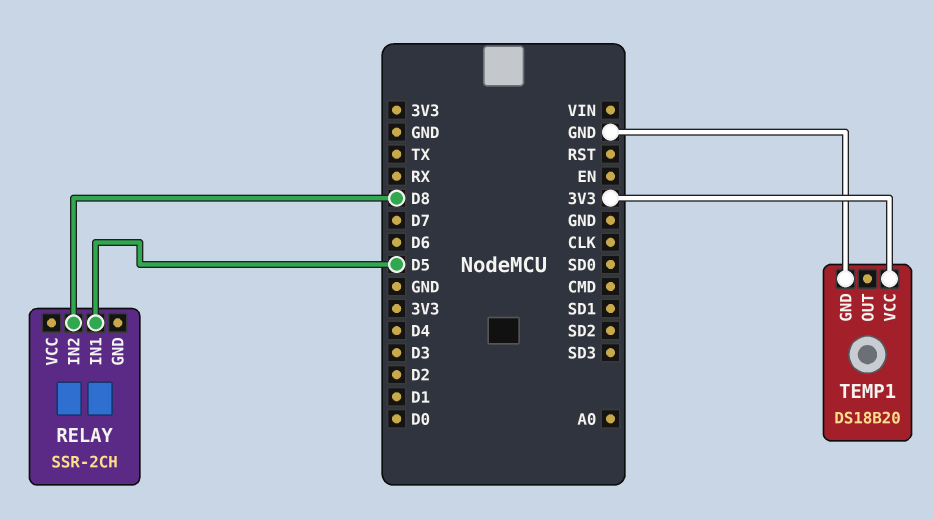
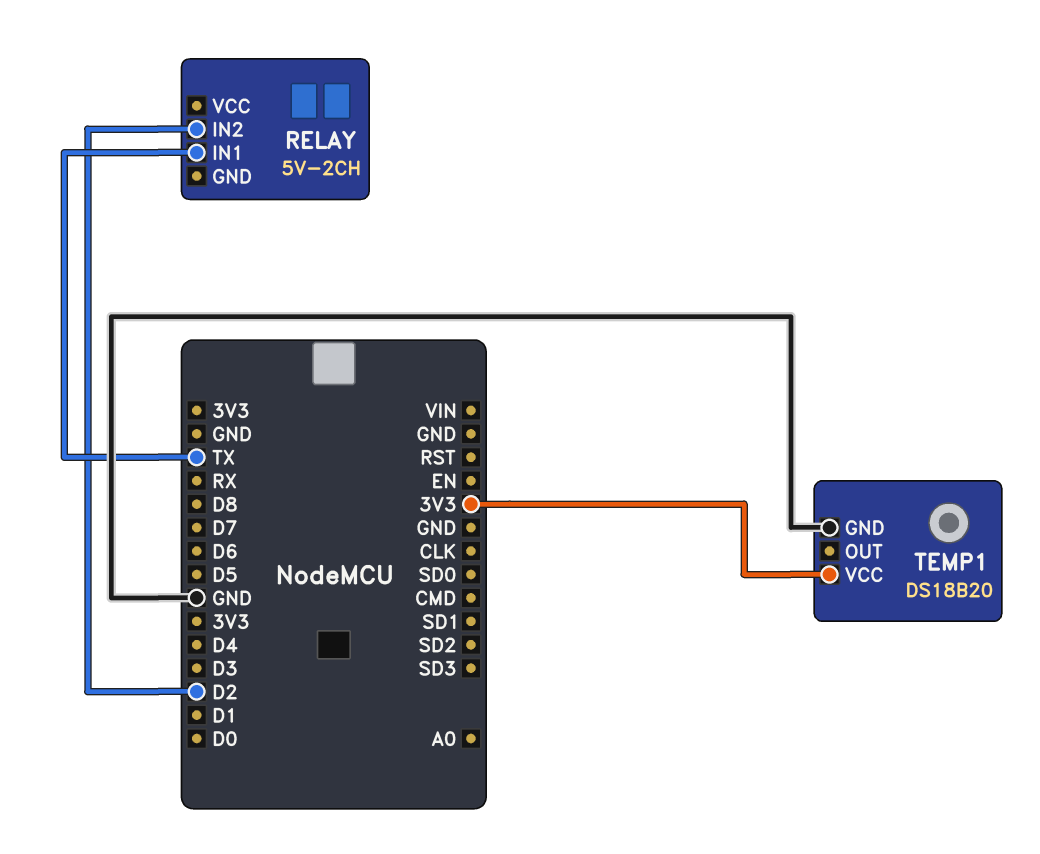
RELAY: SSR-2CH -> 5V-2CH
RELAY pin IN1: D5 -> TX
RELAY pin IN2: D8 -> D2

